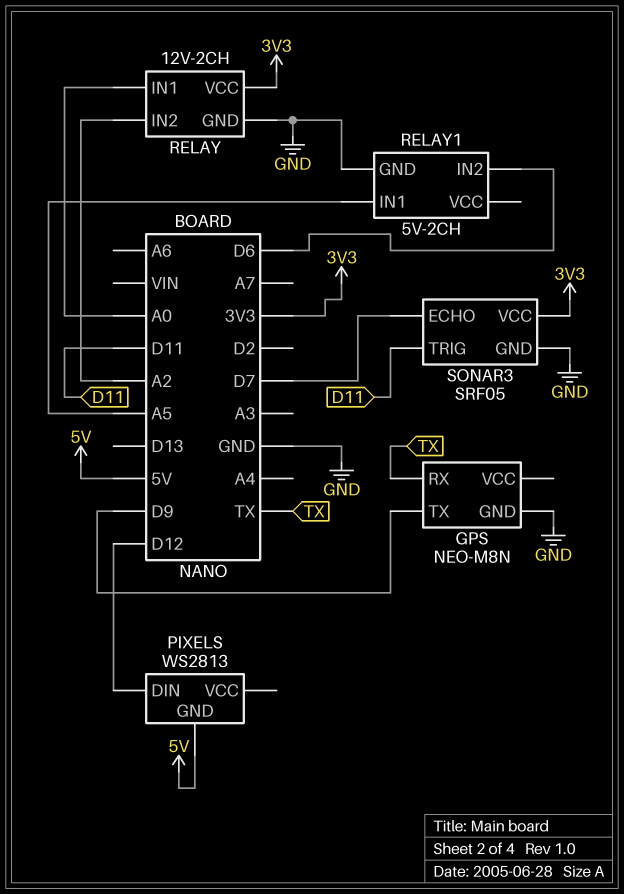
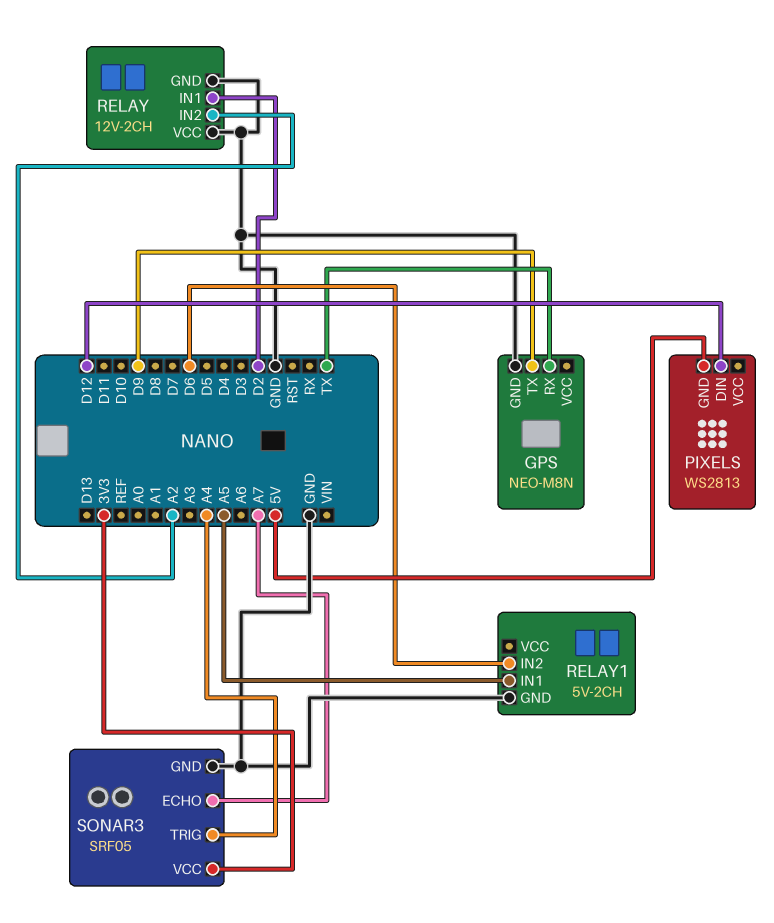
RELAY pin IN1: A0 -> D2
RELAY pin VCC: 3V3 -> GND
SONAR3 pin ECHO: D7 -> A7
SONAR3 pin TRIG: D11 -> A4

